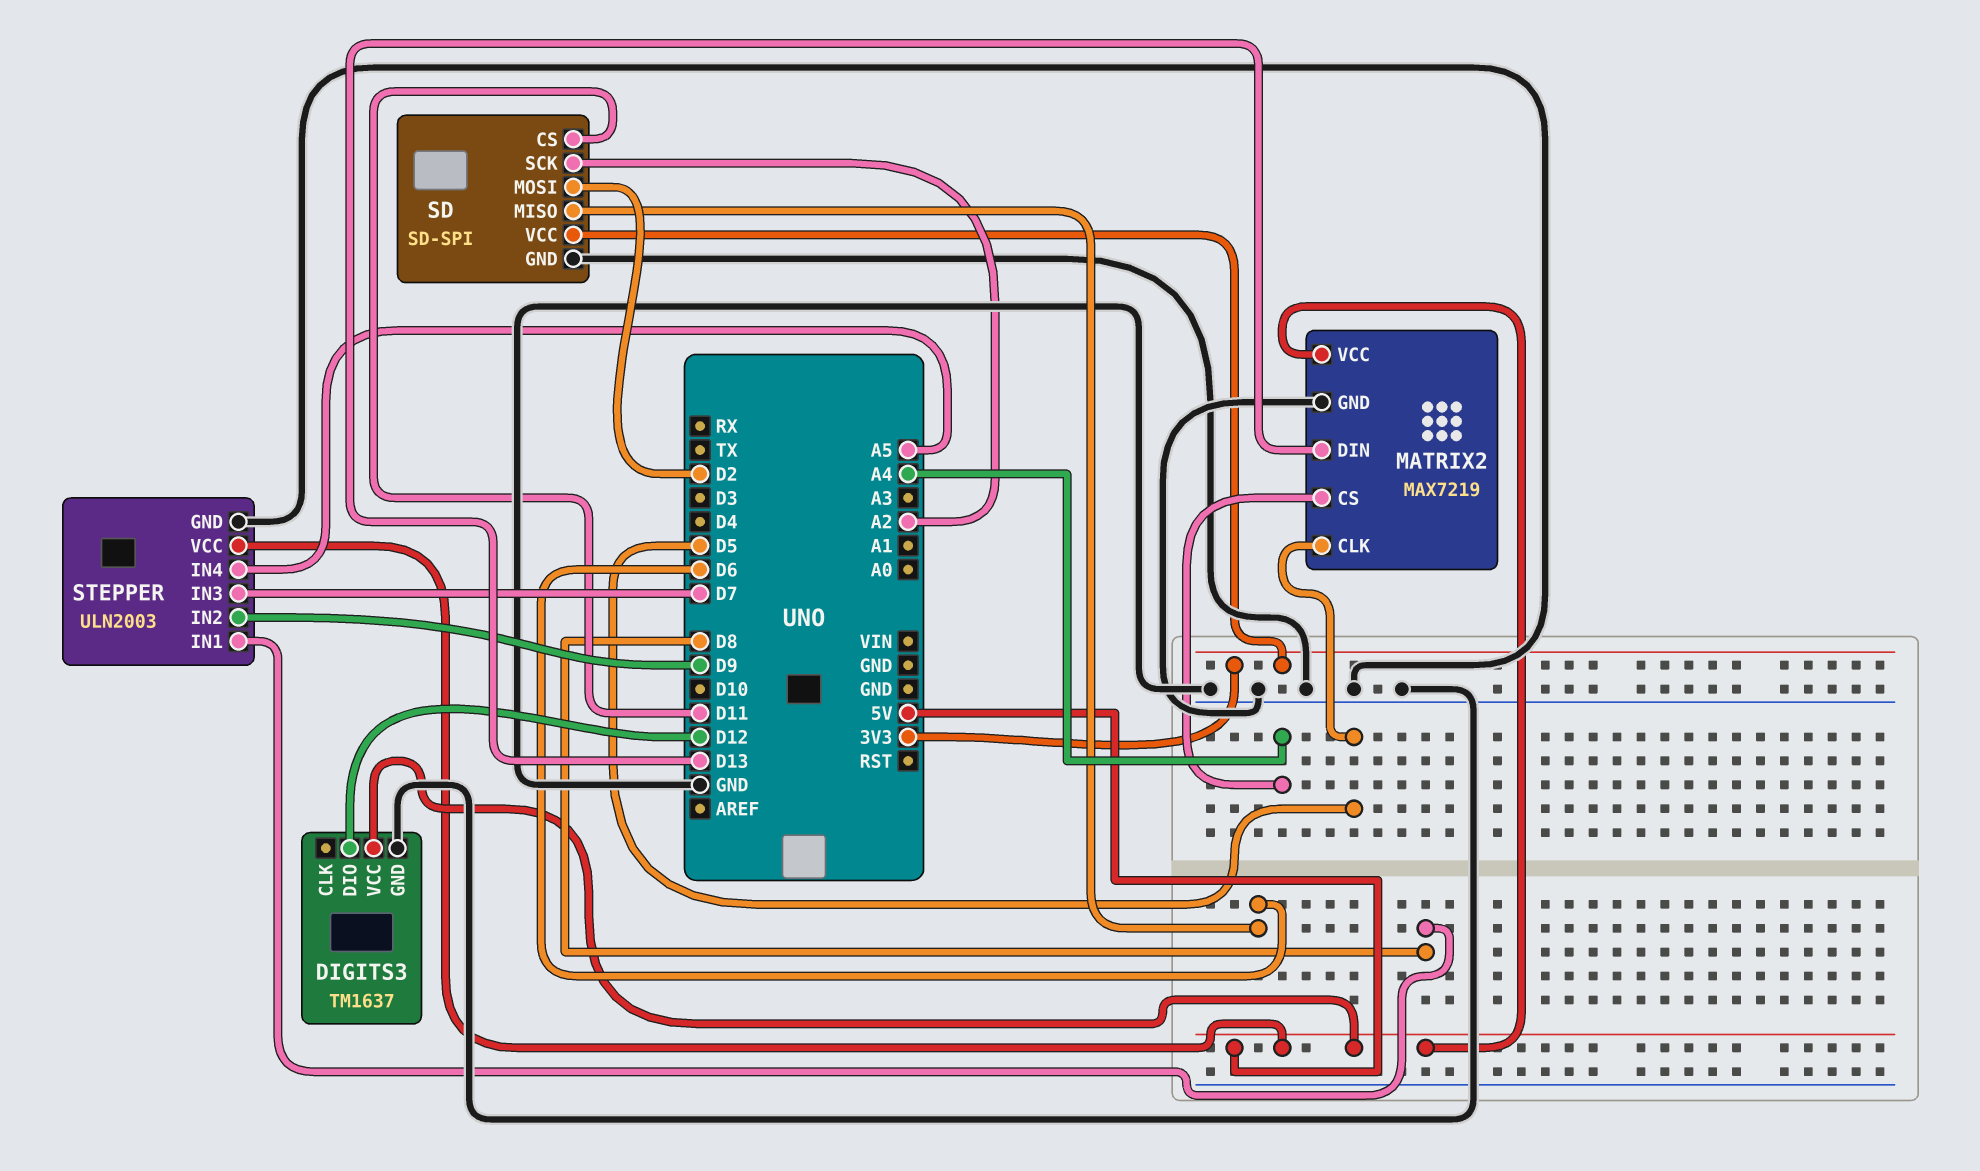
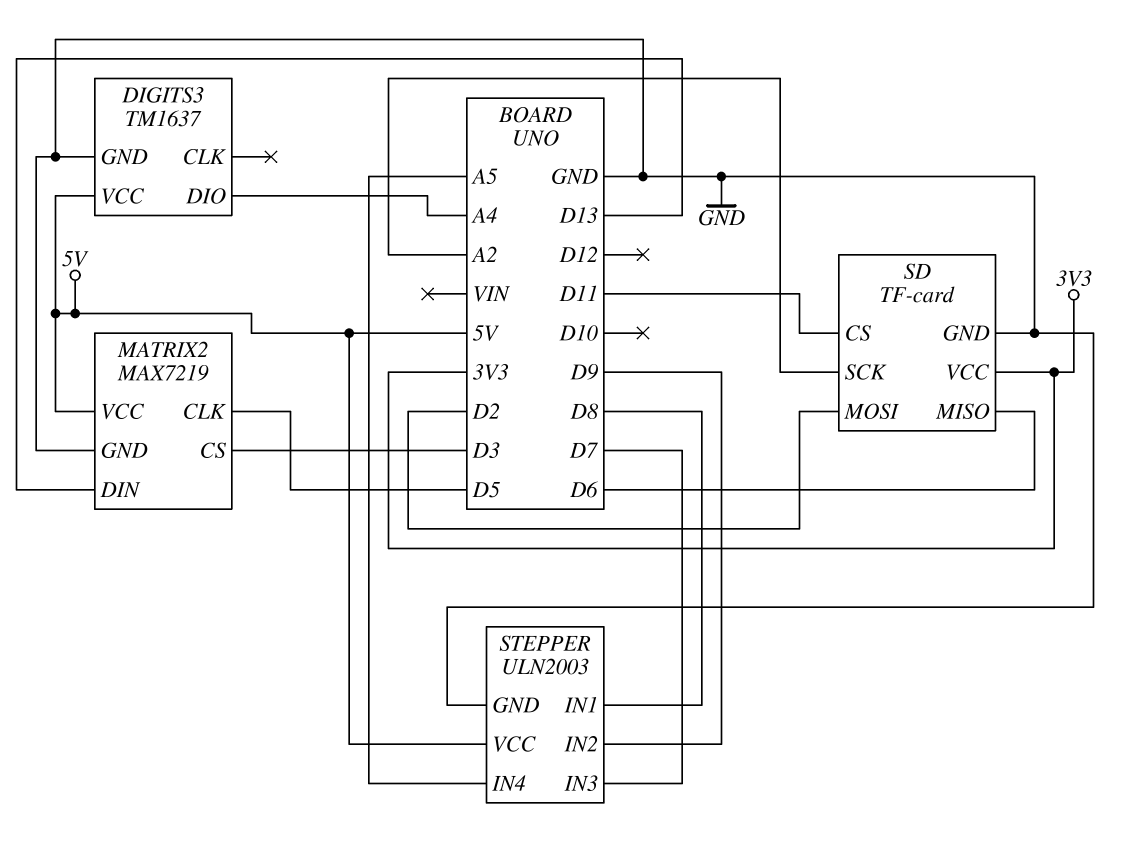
DIGITS3 pin DIO: D12 -> A4
MATRIX2 pin CS: A4 -> D3
SD: SD-SPI -> TF-card

